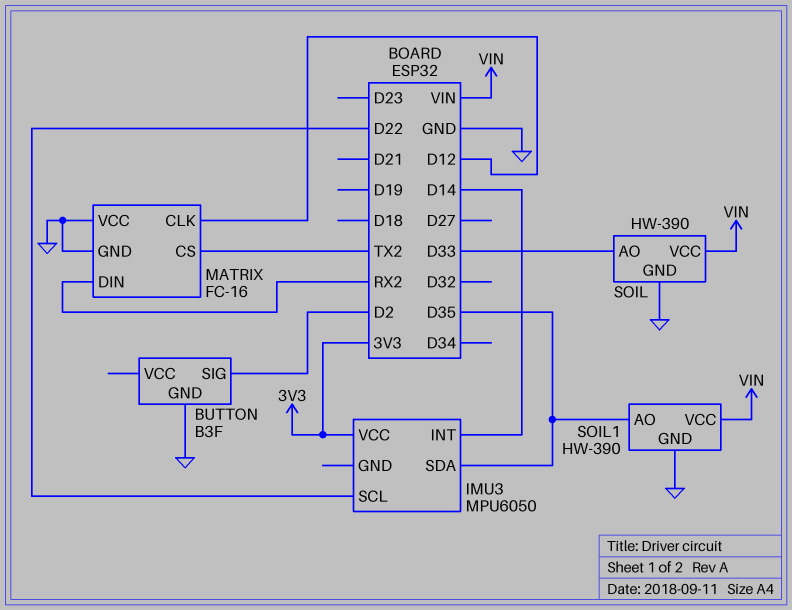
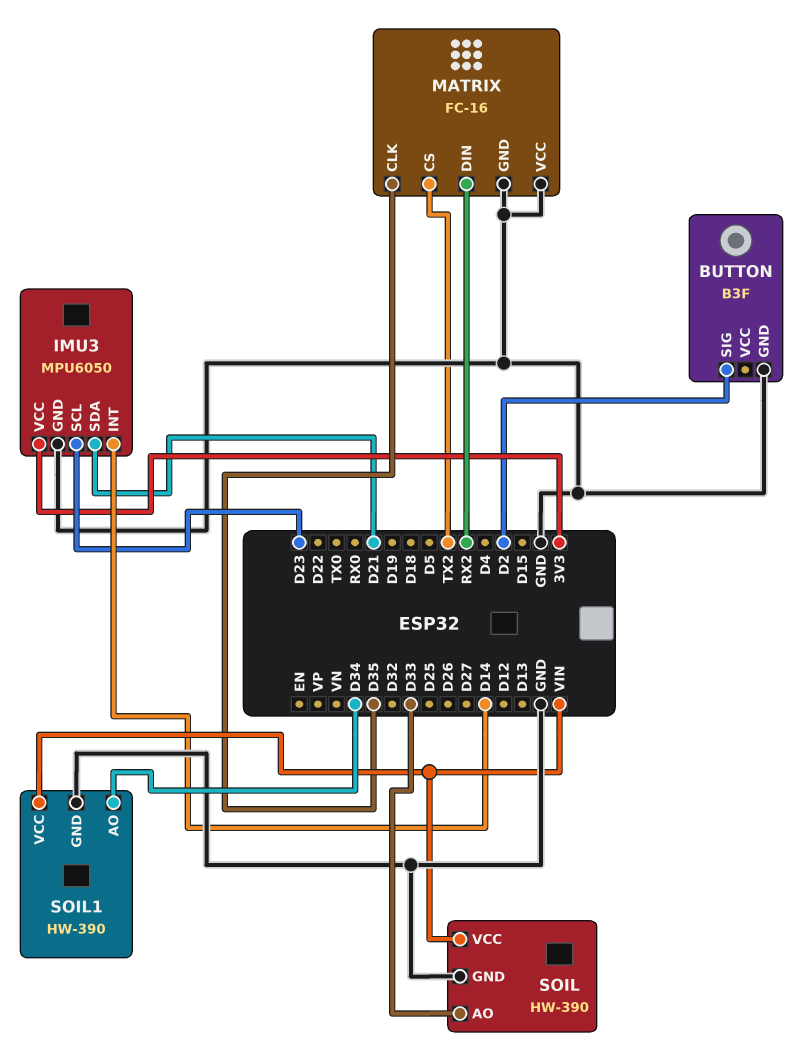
IMU3 pin GND: none -> GND
IMU3 pin SCL: D22 -> D23
IMU3 pin SDA: D35 -> D21
MATRIX pin CLK: D12 -> D35
SOIL1 pin AO: D35 -> D34

